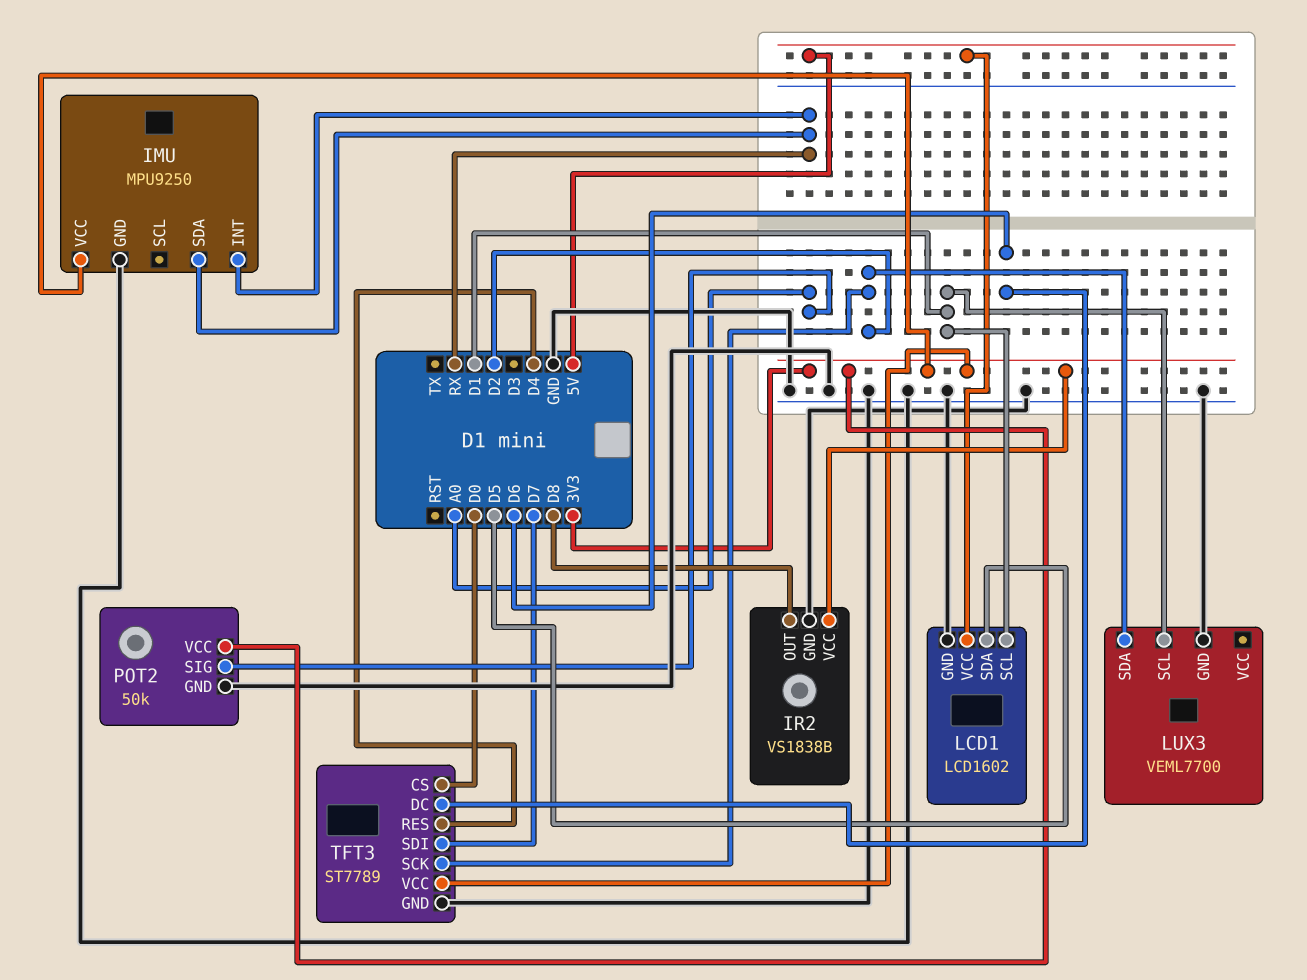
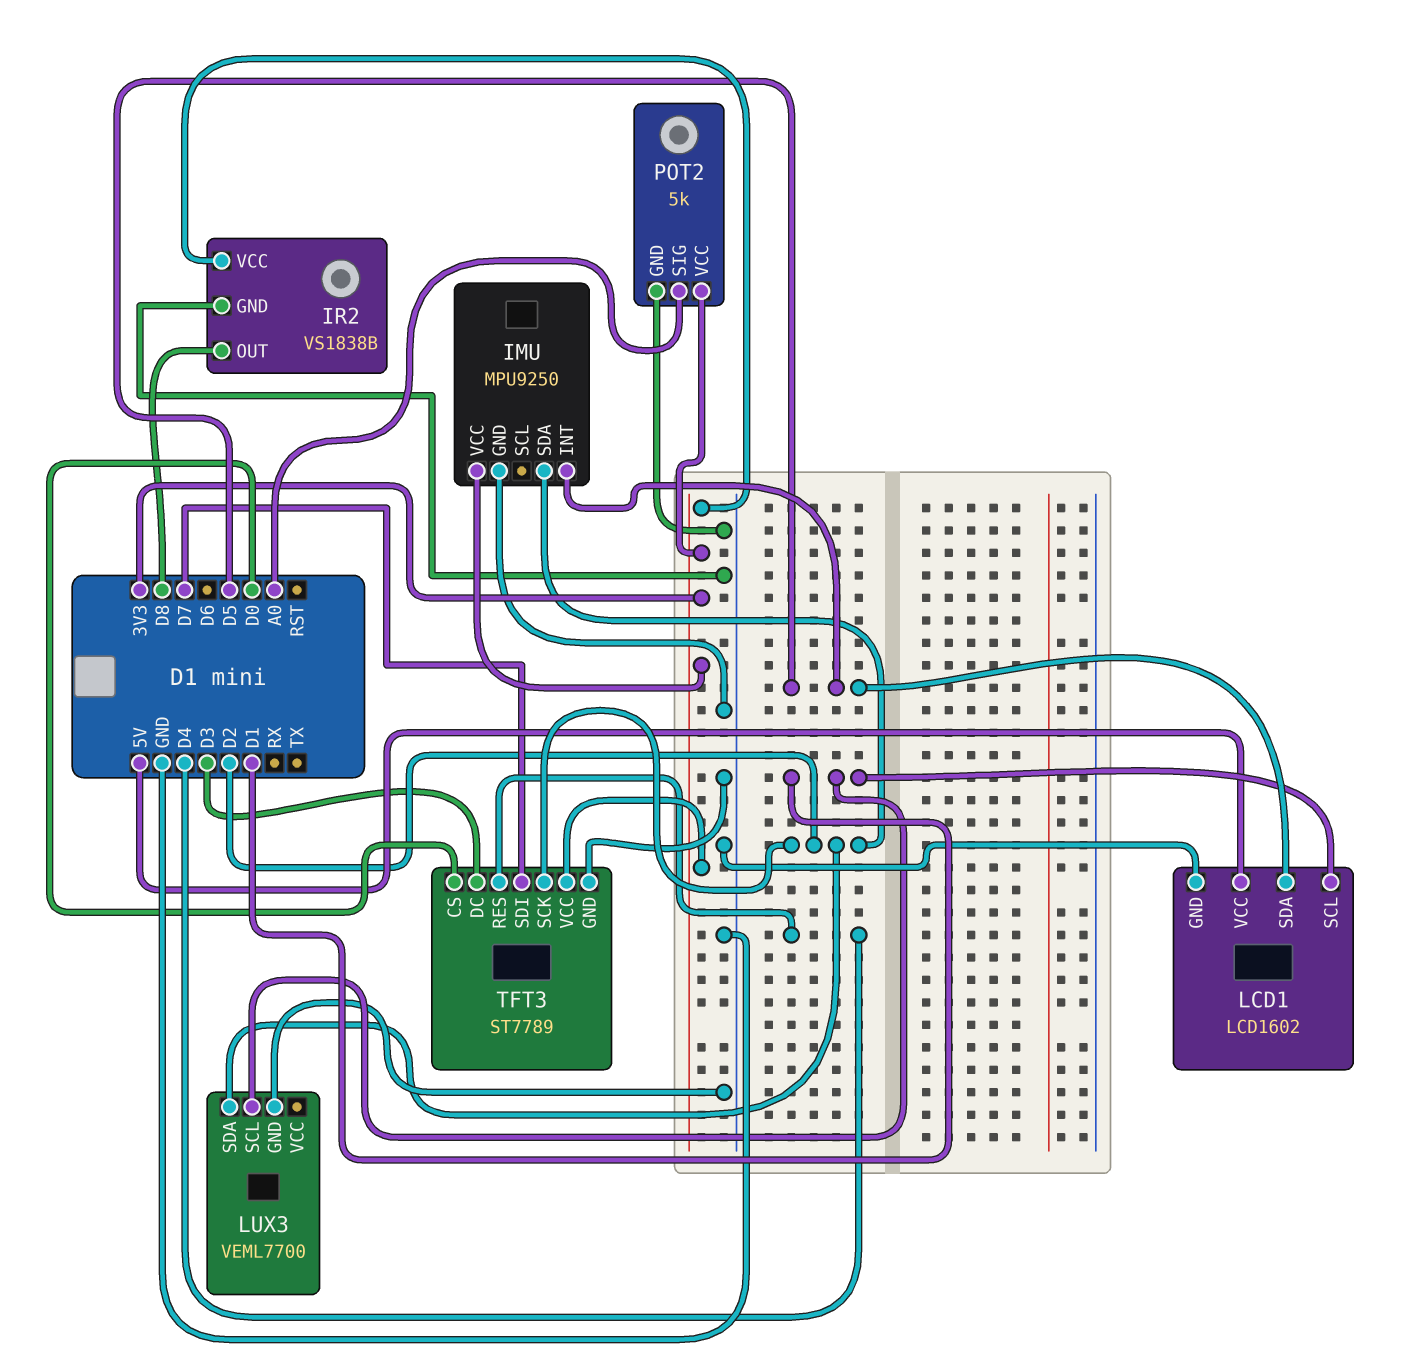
IMU pin INT: RX -> D5
IMU pin SDA: RX -> D2
POT2: 50k -> 5k
TFT3 pin DC: D6 -> D3

